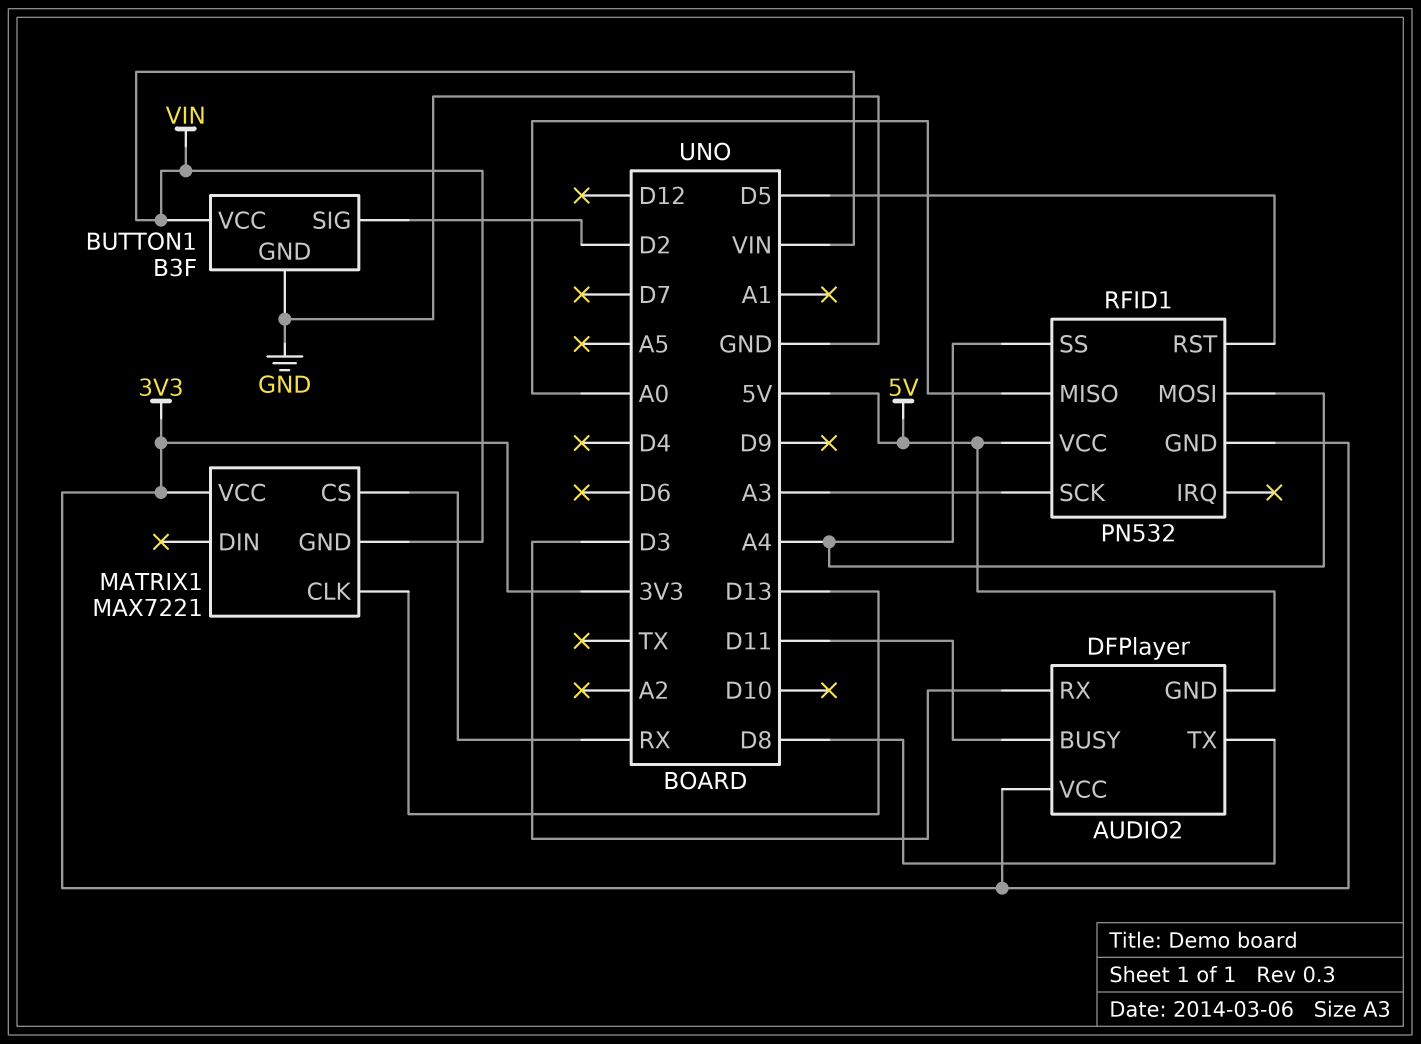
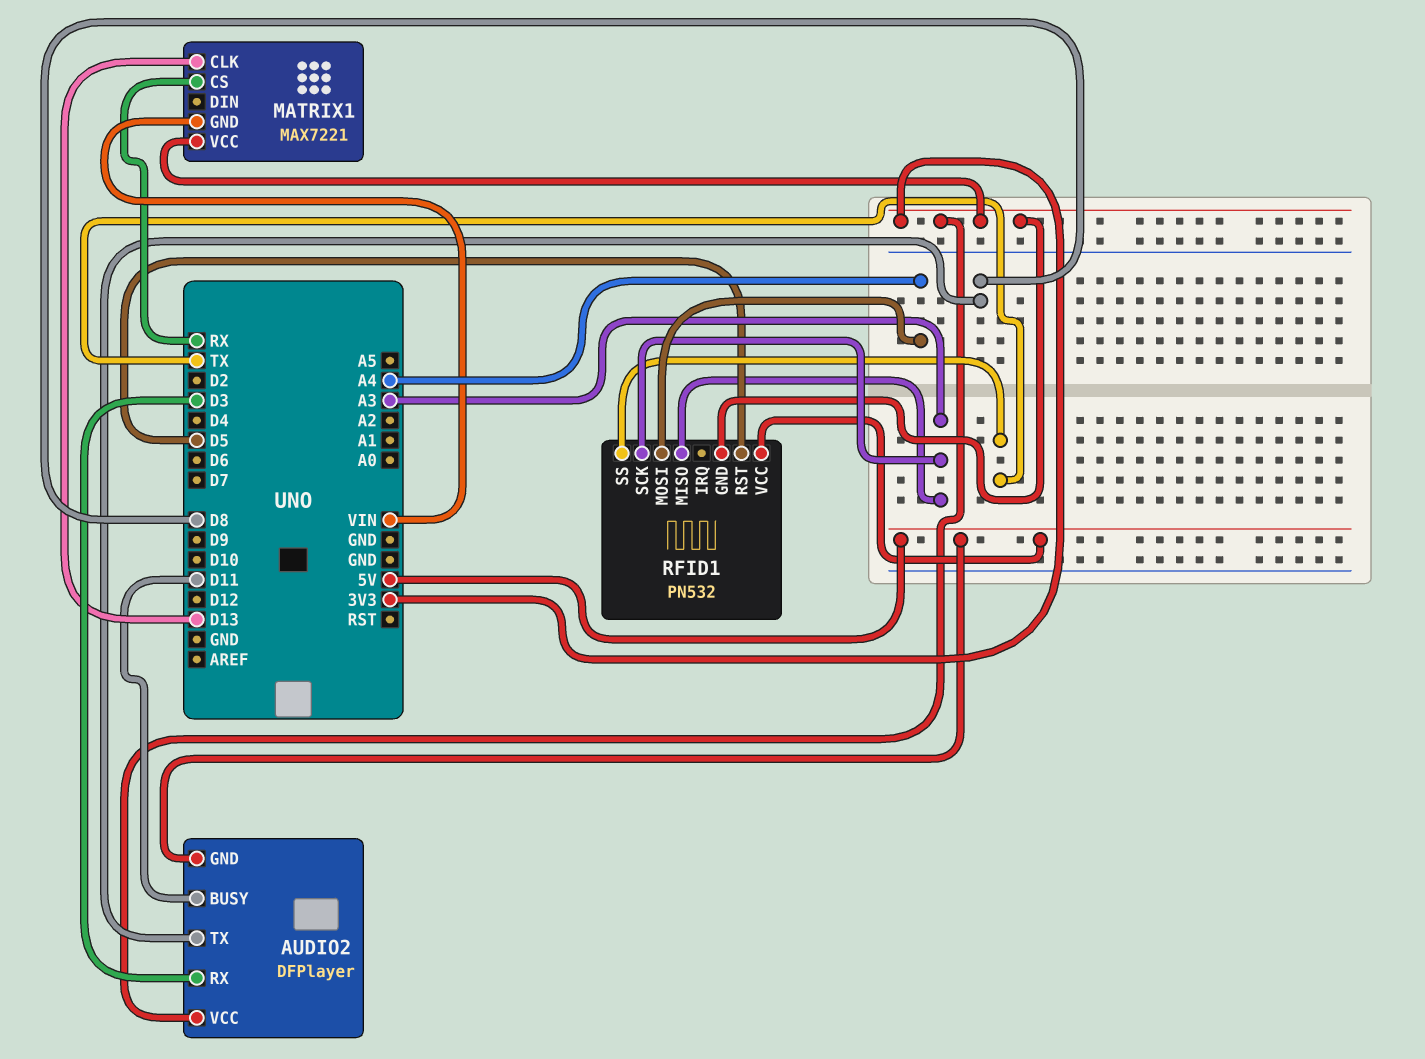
BUTTON1: B3F -> none
BUTTON1 pin GND: GND -> none
BUTTON1 pin SIG: D2 -> none
BUTTON1 pin VCC: VIN -> none
RFID1 pin MISO: A0 -> A3
RFID1 pin SS: A4 -> TX

